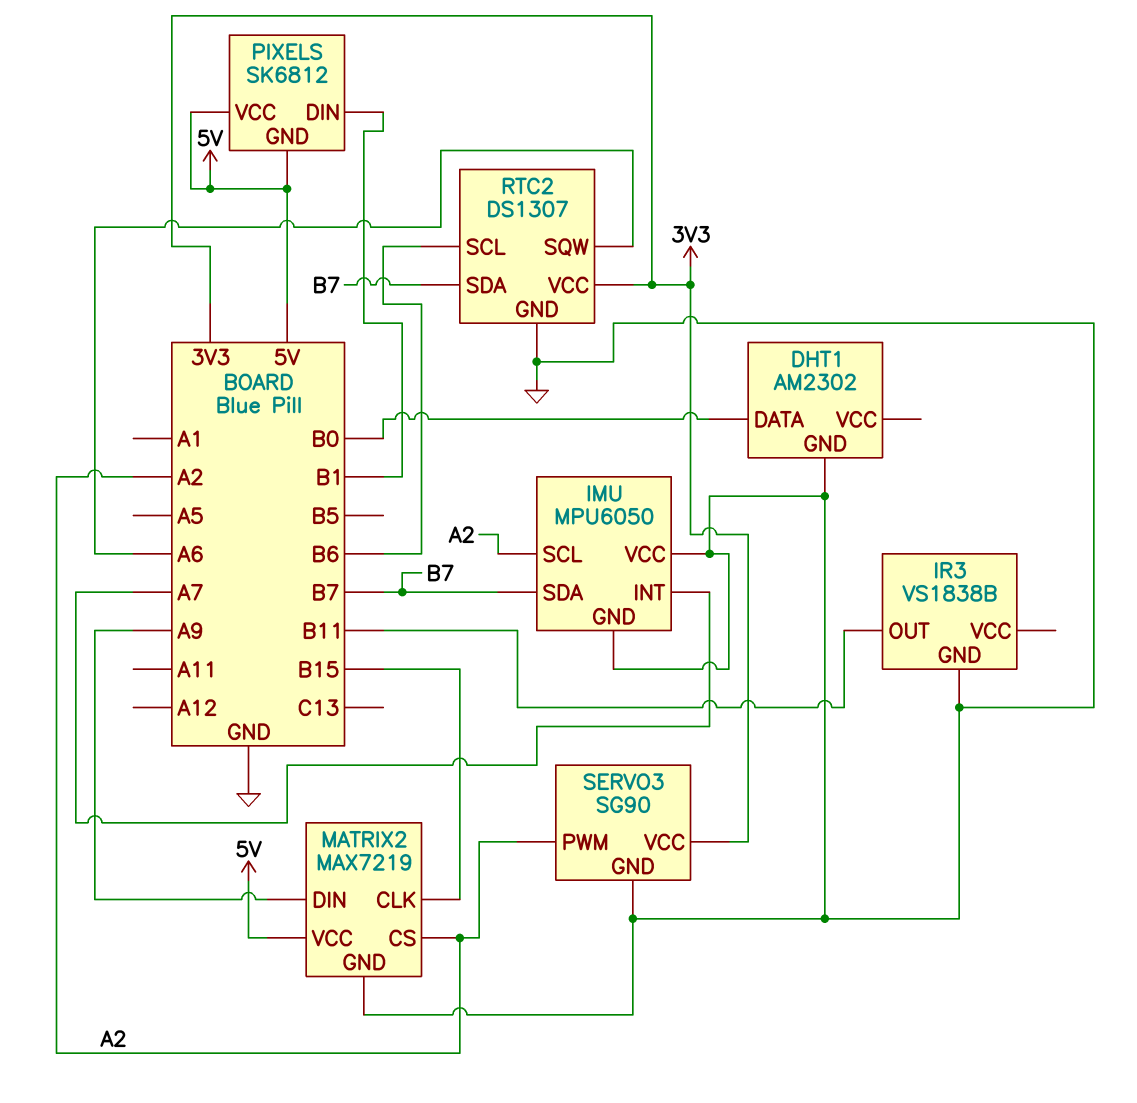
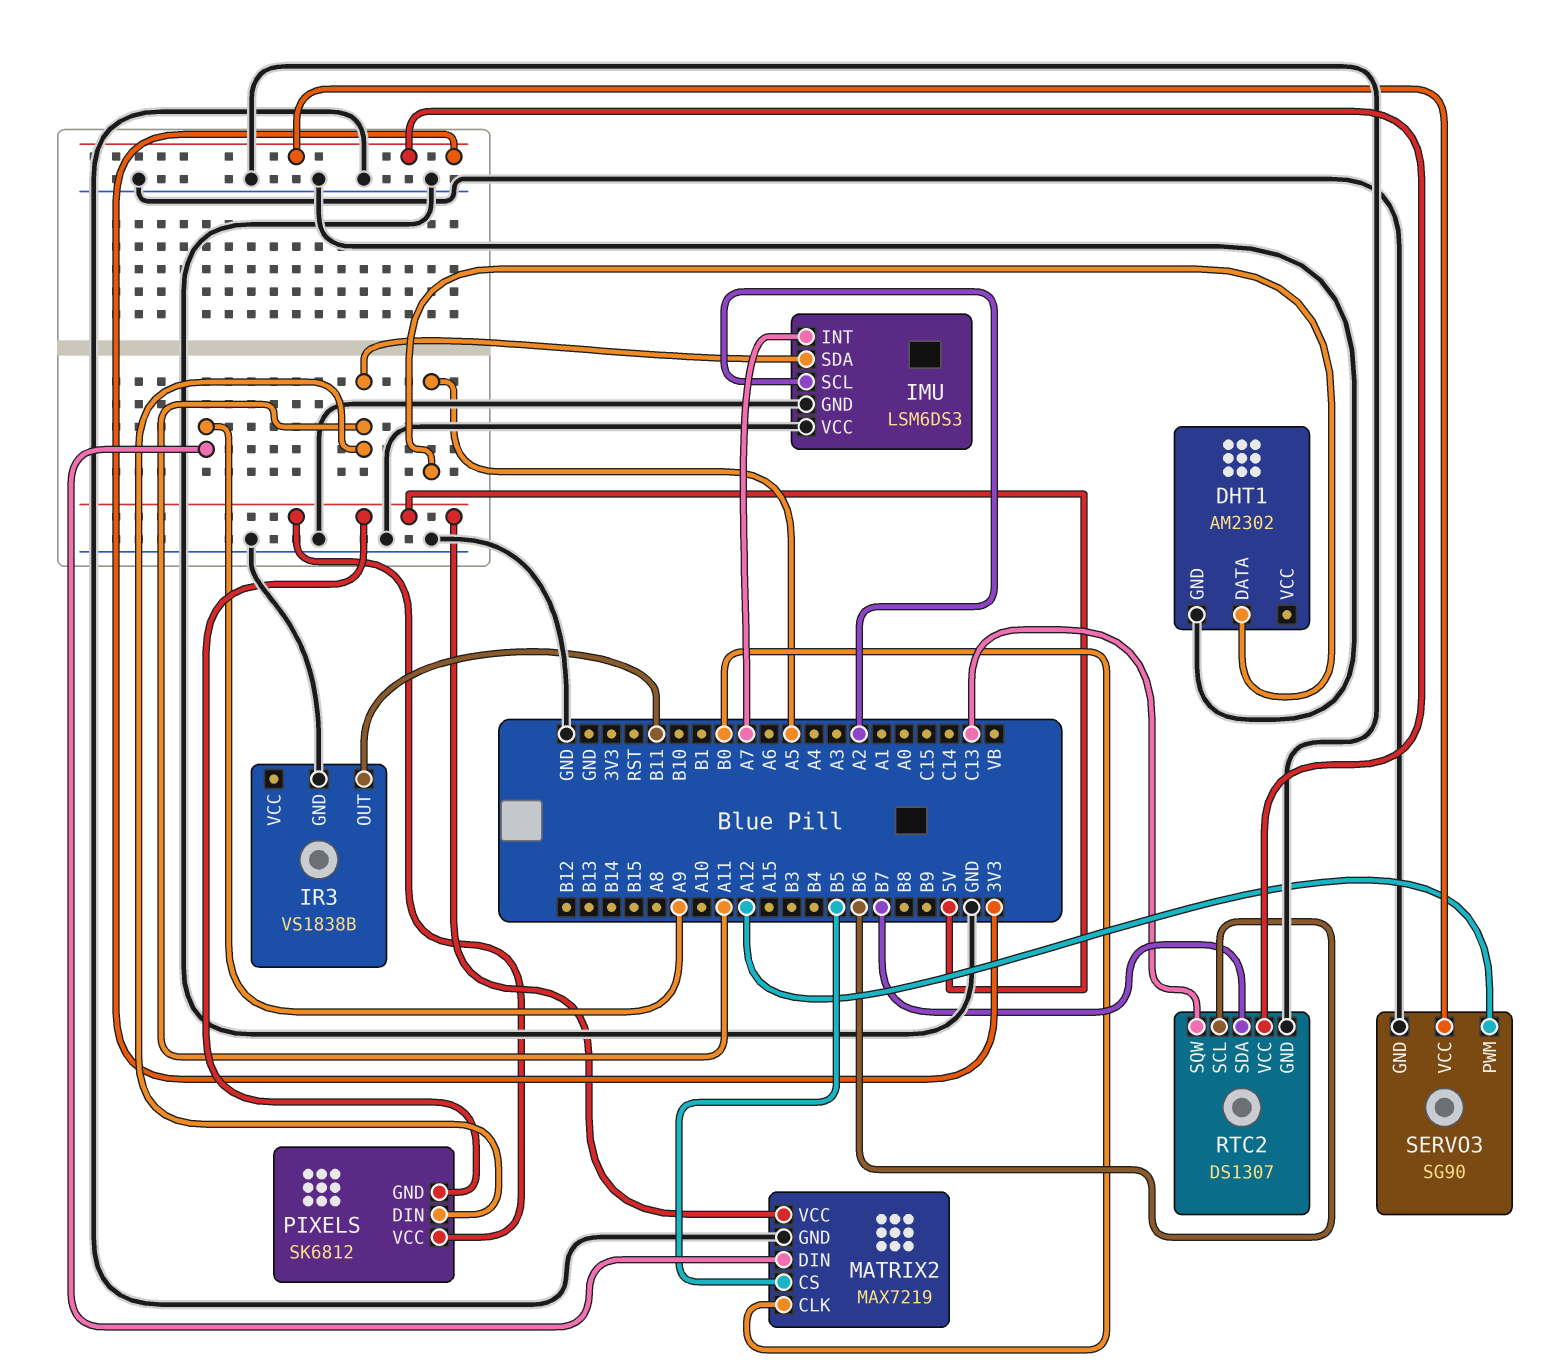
DHT1 pin DATA: B0 -> A5
IMU: MPU6050 -> LSM6DS3
IMU pin SDA: B7 -> A11
MATRIX2 pin CLK: B15 -> B0
MATRIX2 pin CS: A2 -> B5
PIXELS pin DIN: B1 -> A11
RTC2 pin SQW: A6 -> C13
SERVO3 pin PWM: A2 -> A12

